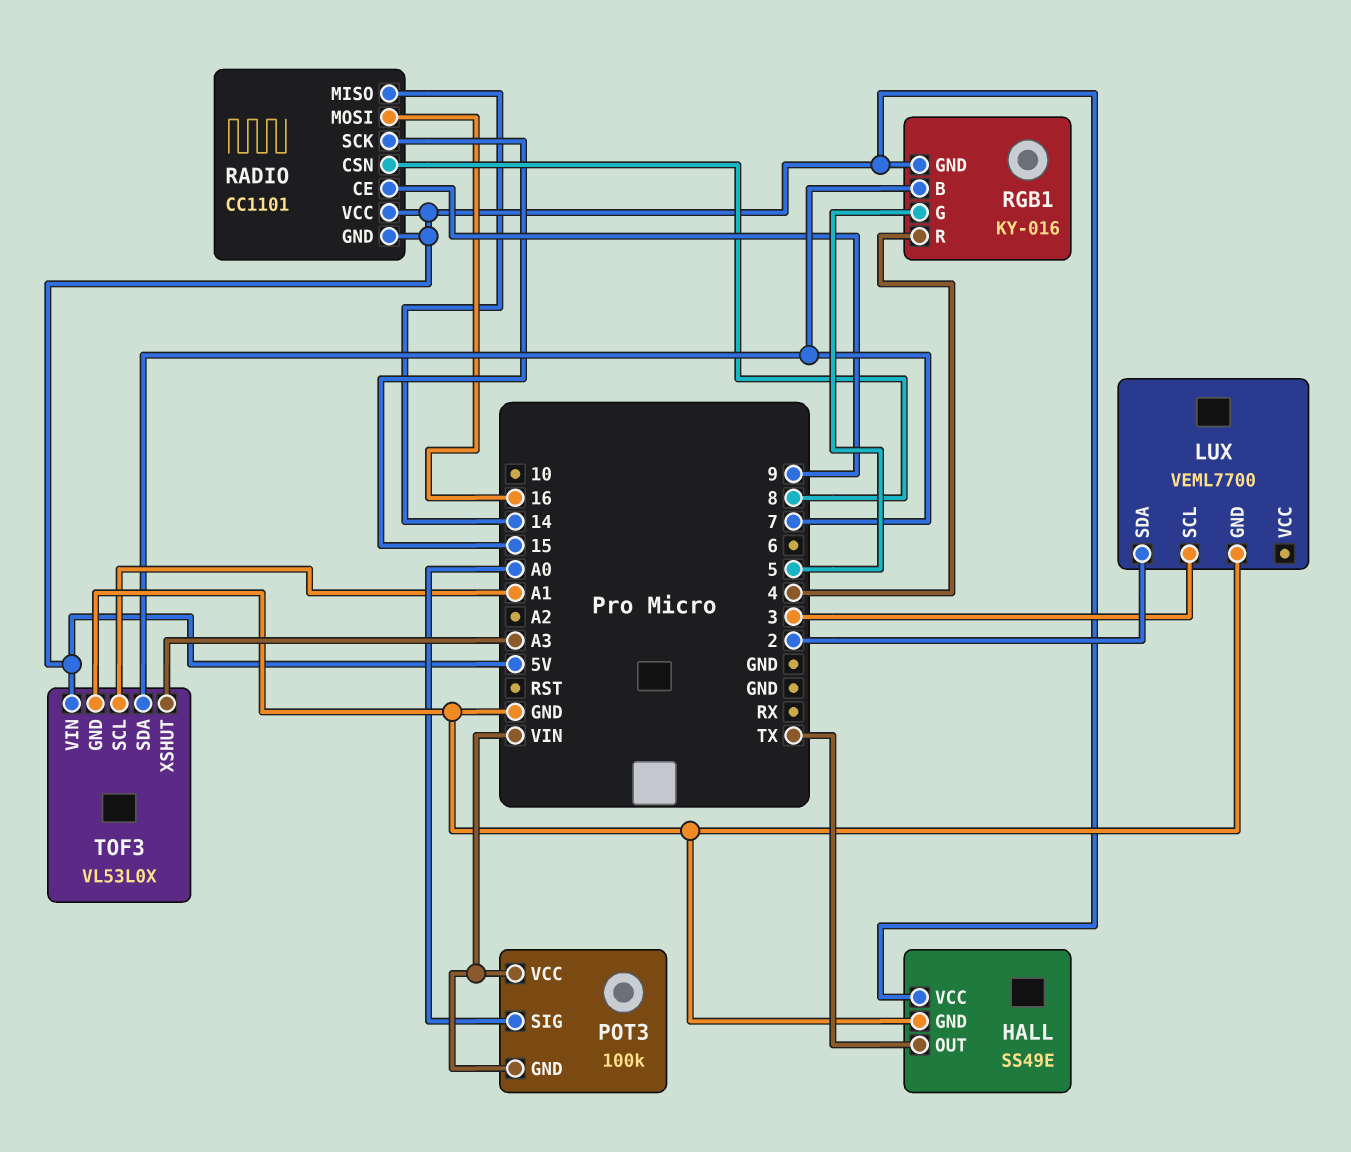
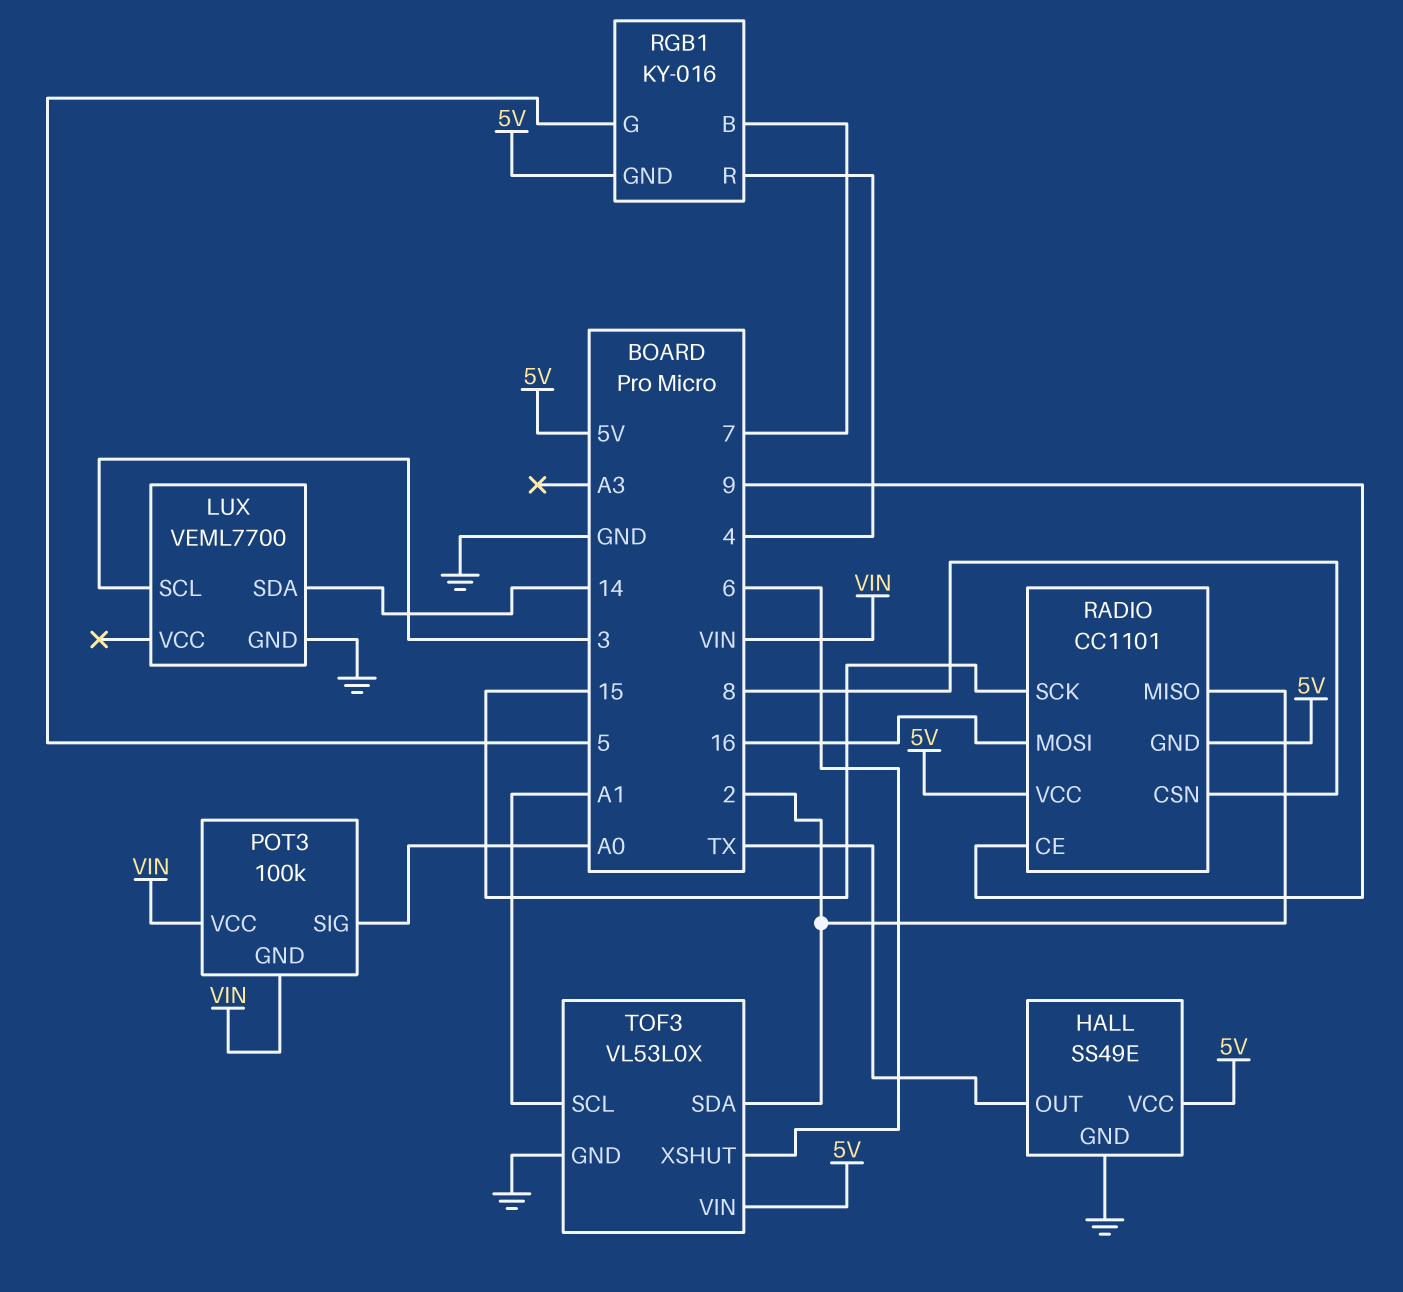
LUX pin SDA: 2 -> 14
RADIO pin MISO: 14 -> 2
TOF3 pin SDA: 7 -> 2
TOF3 pin XSHUT: A3 -> 6

